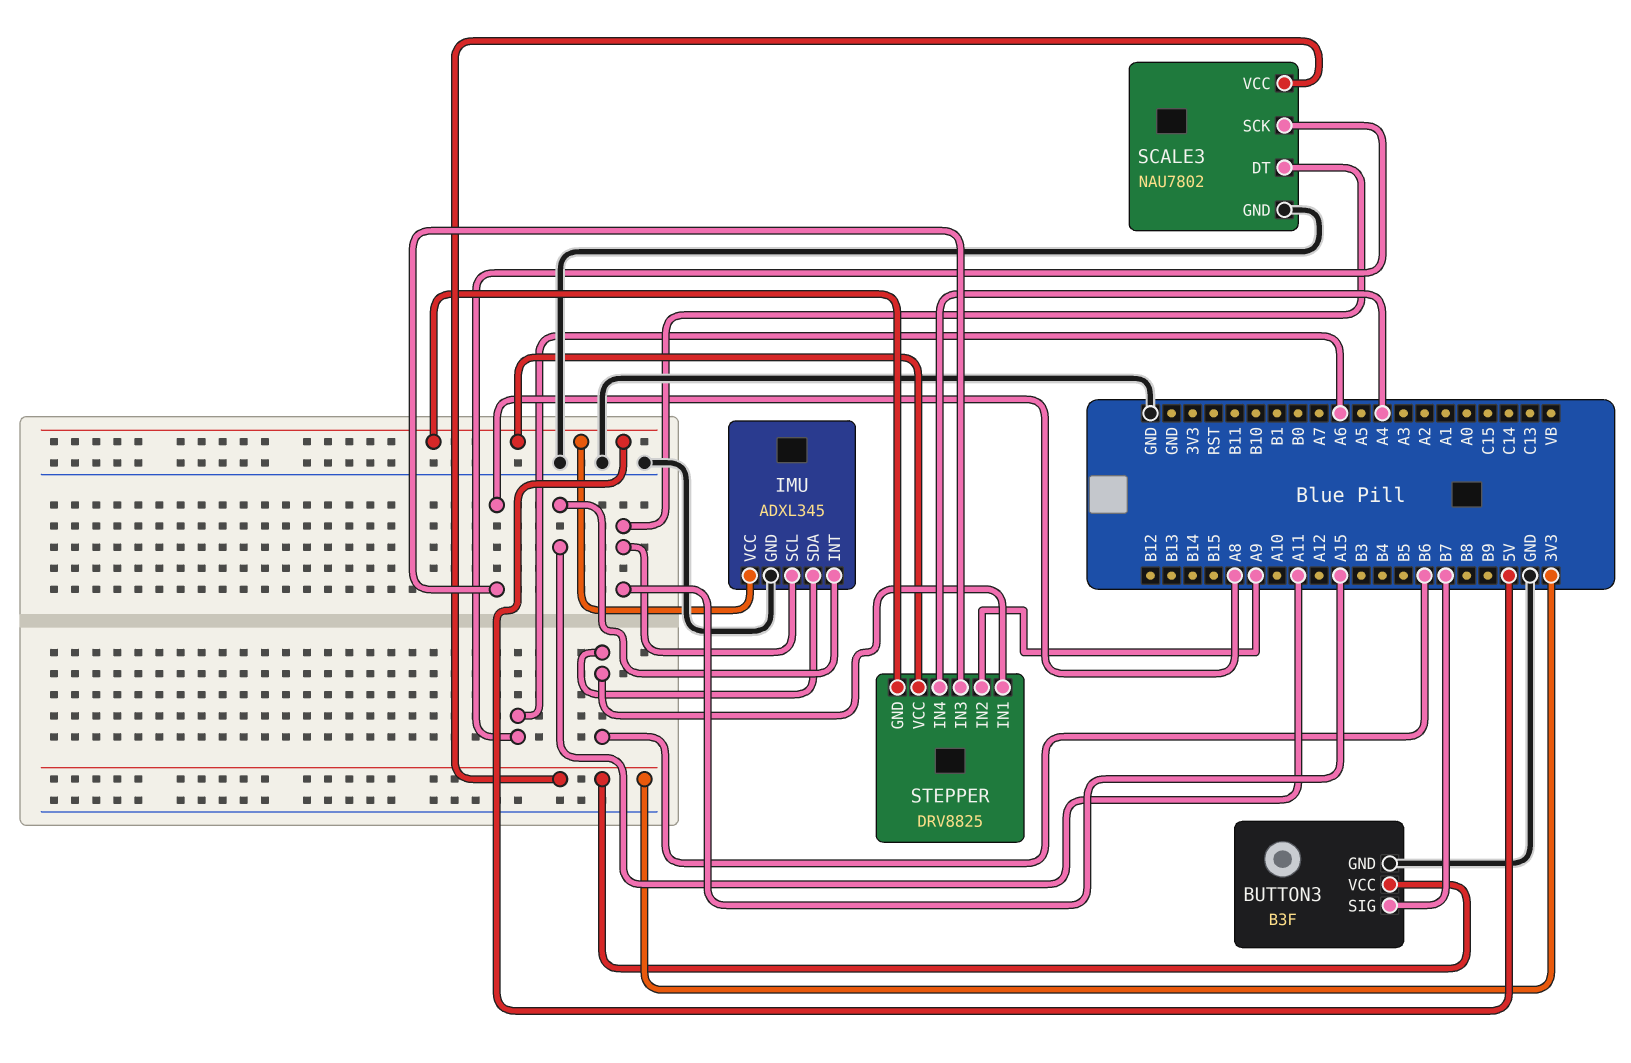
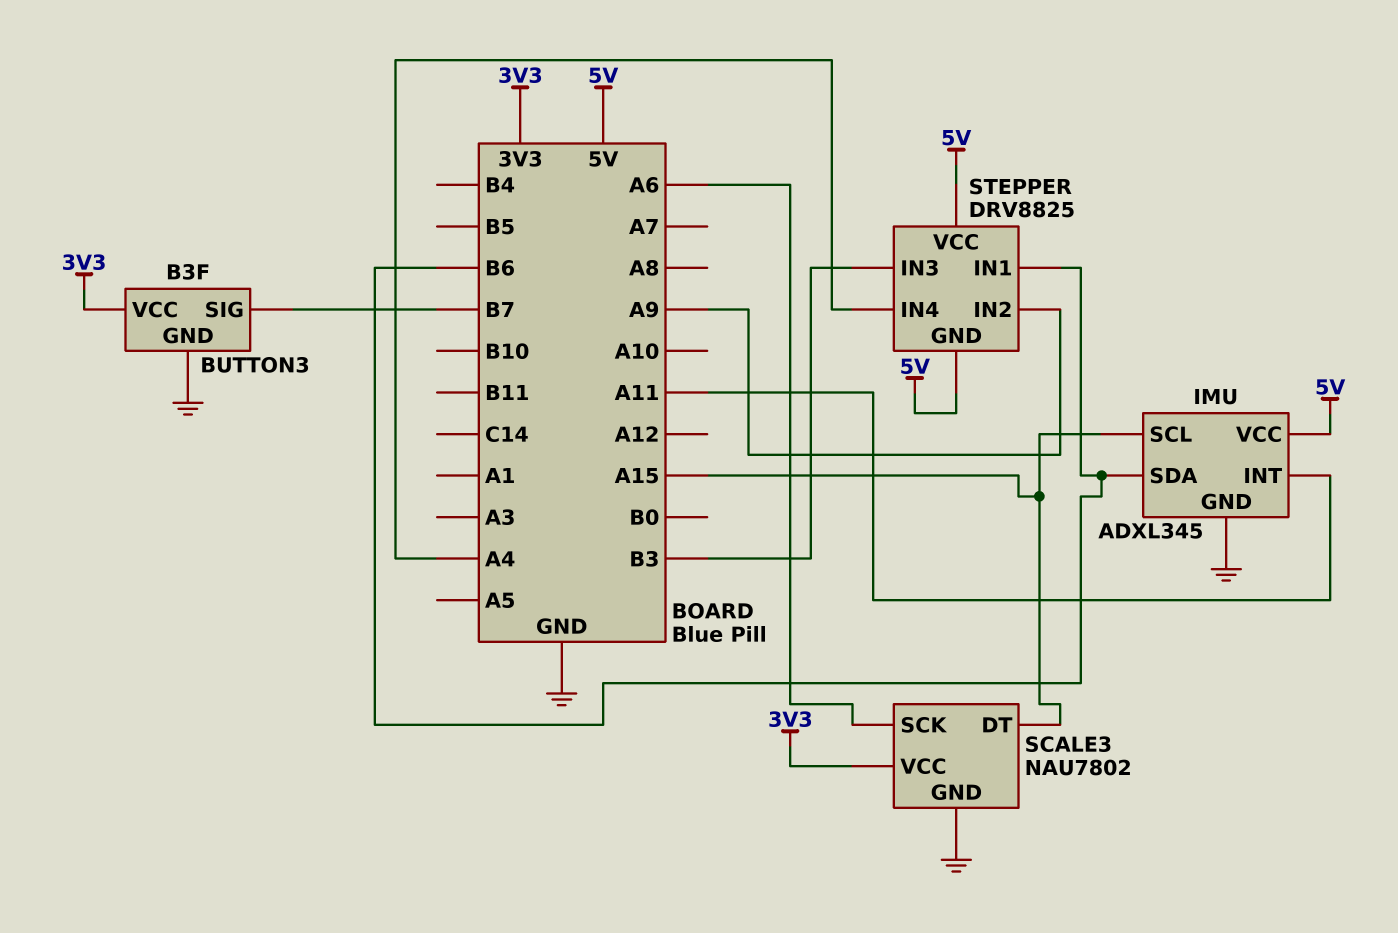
STEPPER pin IN3: A8 -> B3

